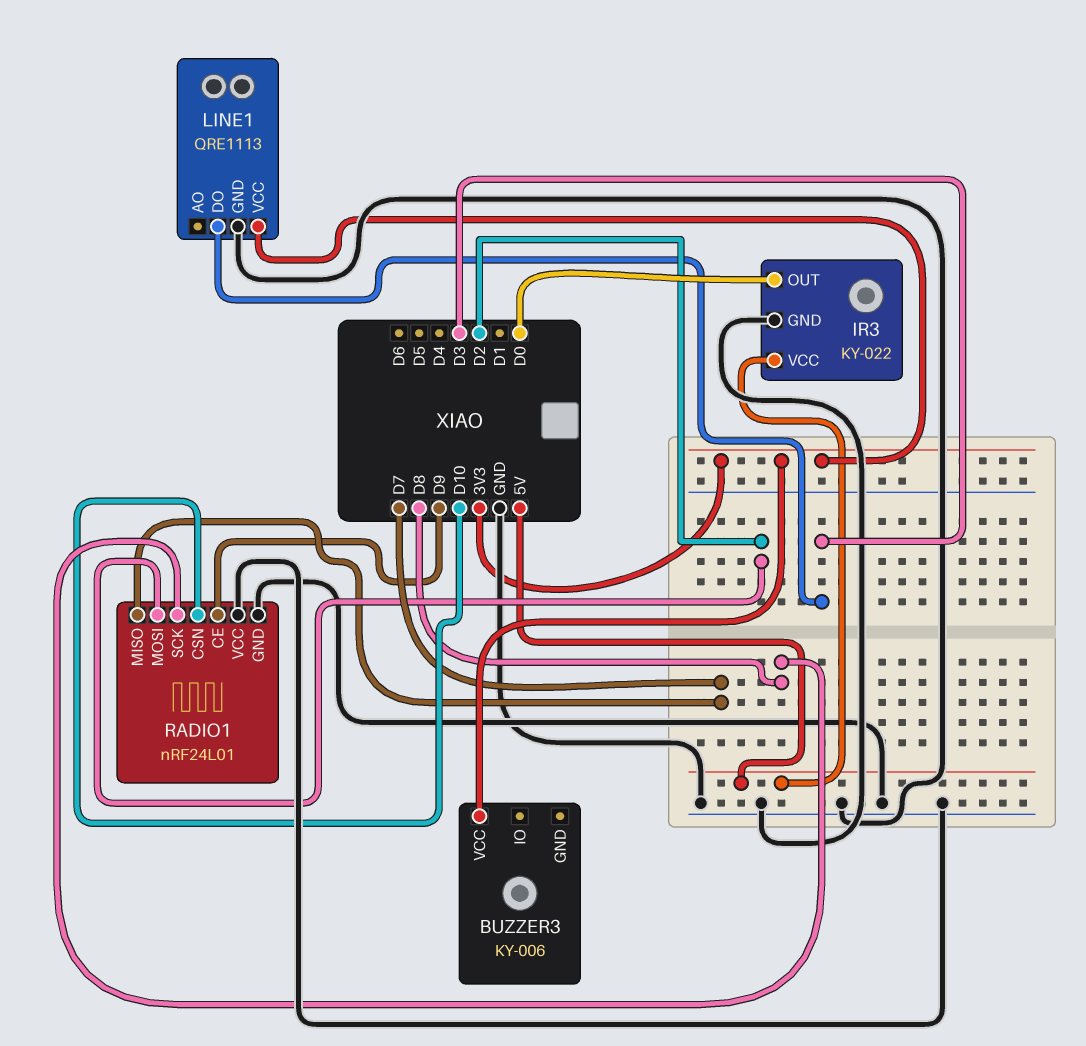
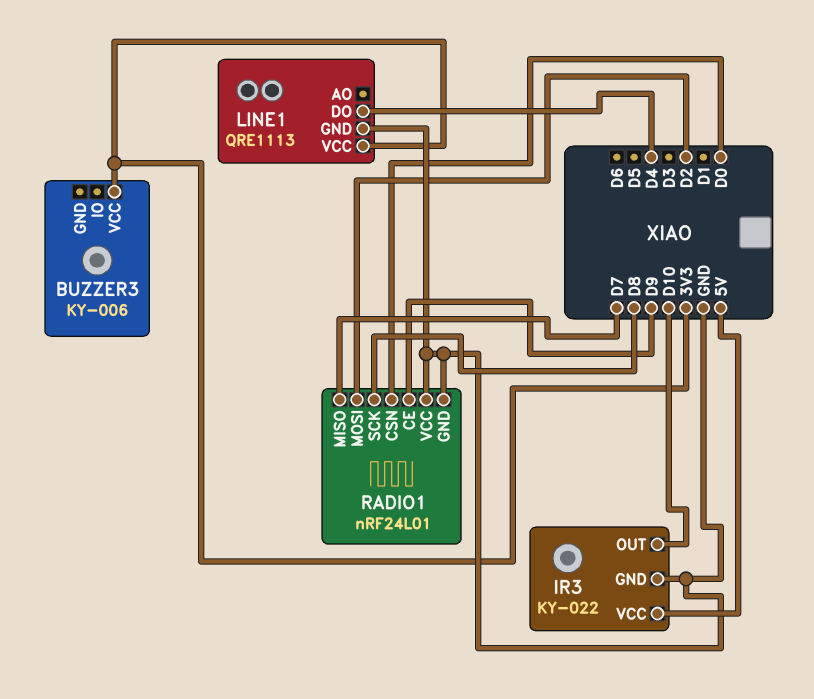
IR3 pin OUT: D0 -> D10
LINE1 pin DO: D3 -> D4
RADIO1 pin CSN: D10 -> D0

